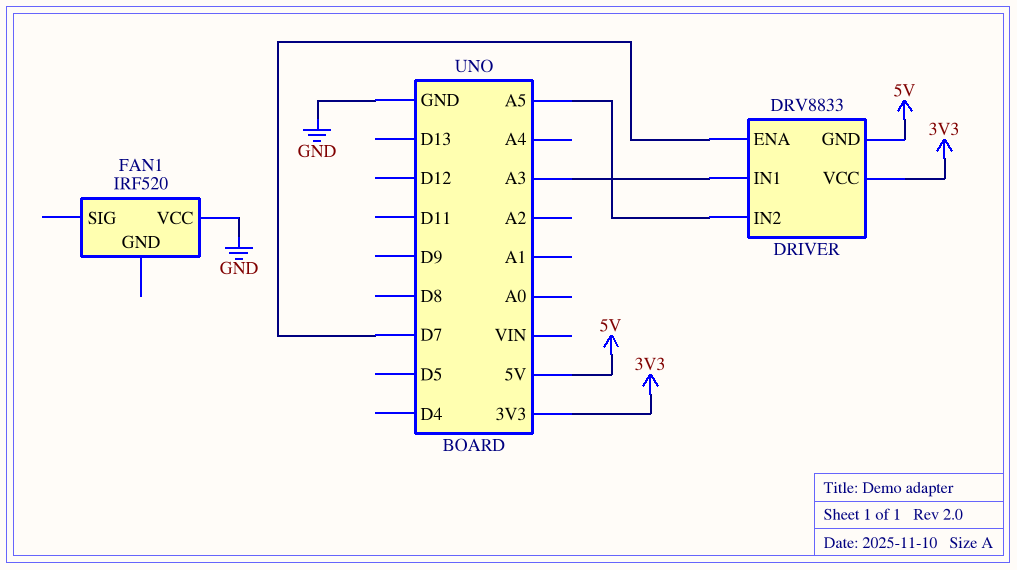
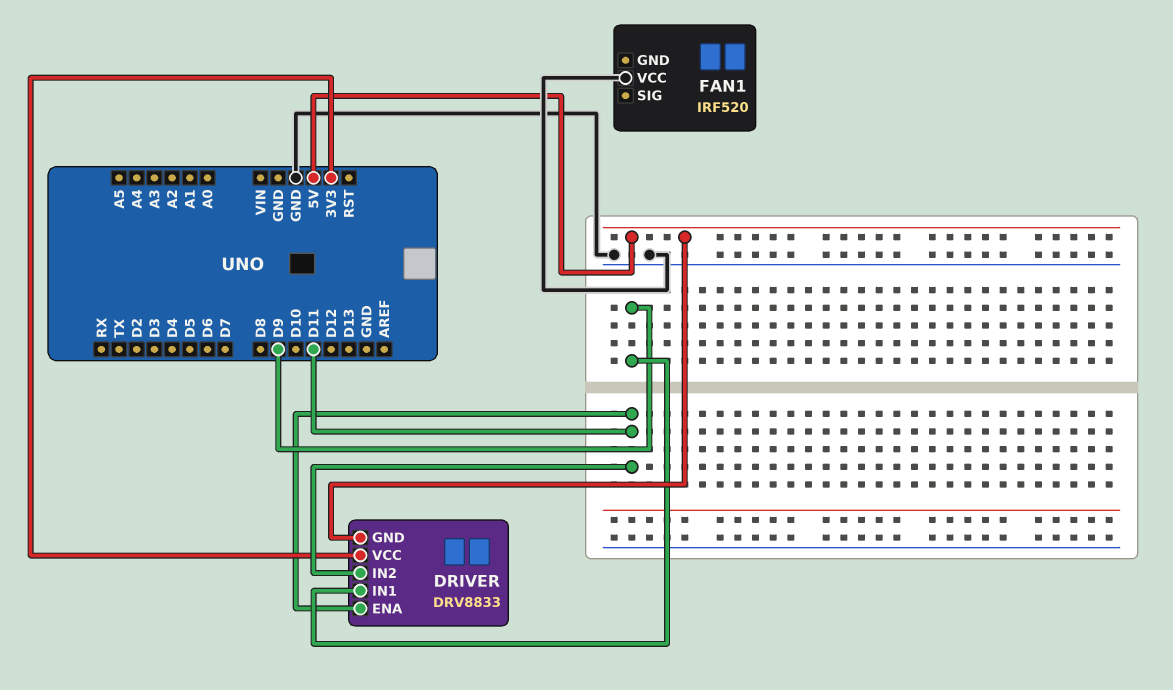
DRIVER pin ENA: D7 -> D11
DRIVER pin IN1: A3 -> D9
DRIVER pin IN2: A5 -> D11

